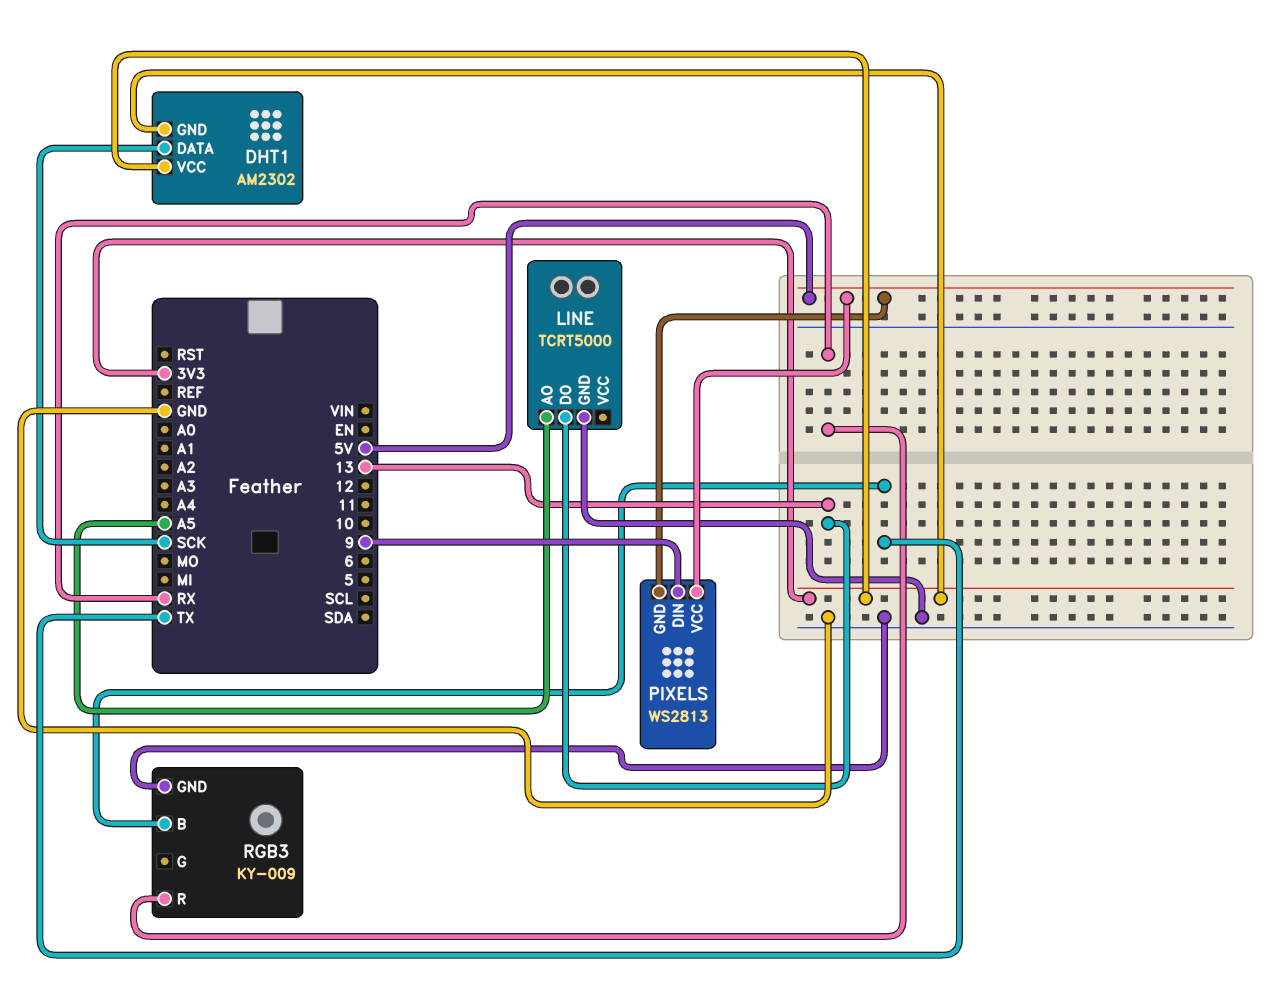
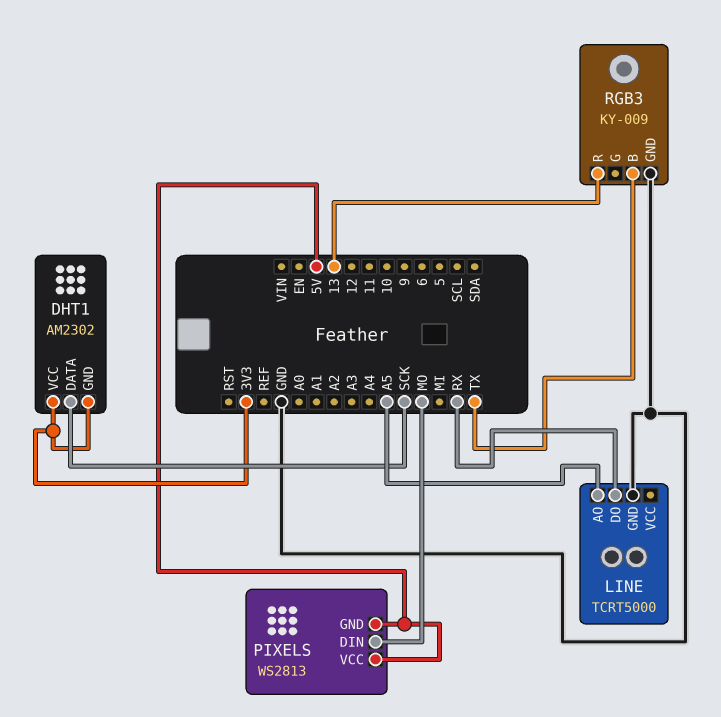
LINE pin DO: 13 -> RX
PIXELS pin DIN: 9 -> MO
RGB3 pin R: RX -> 13

